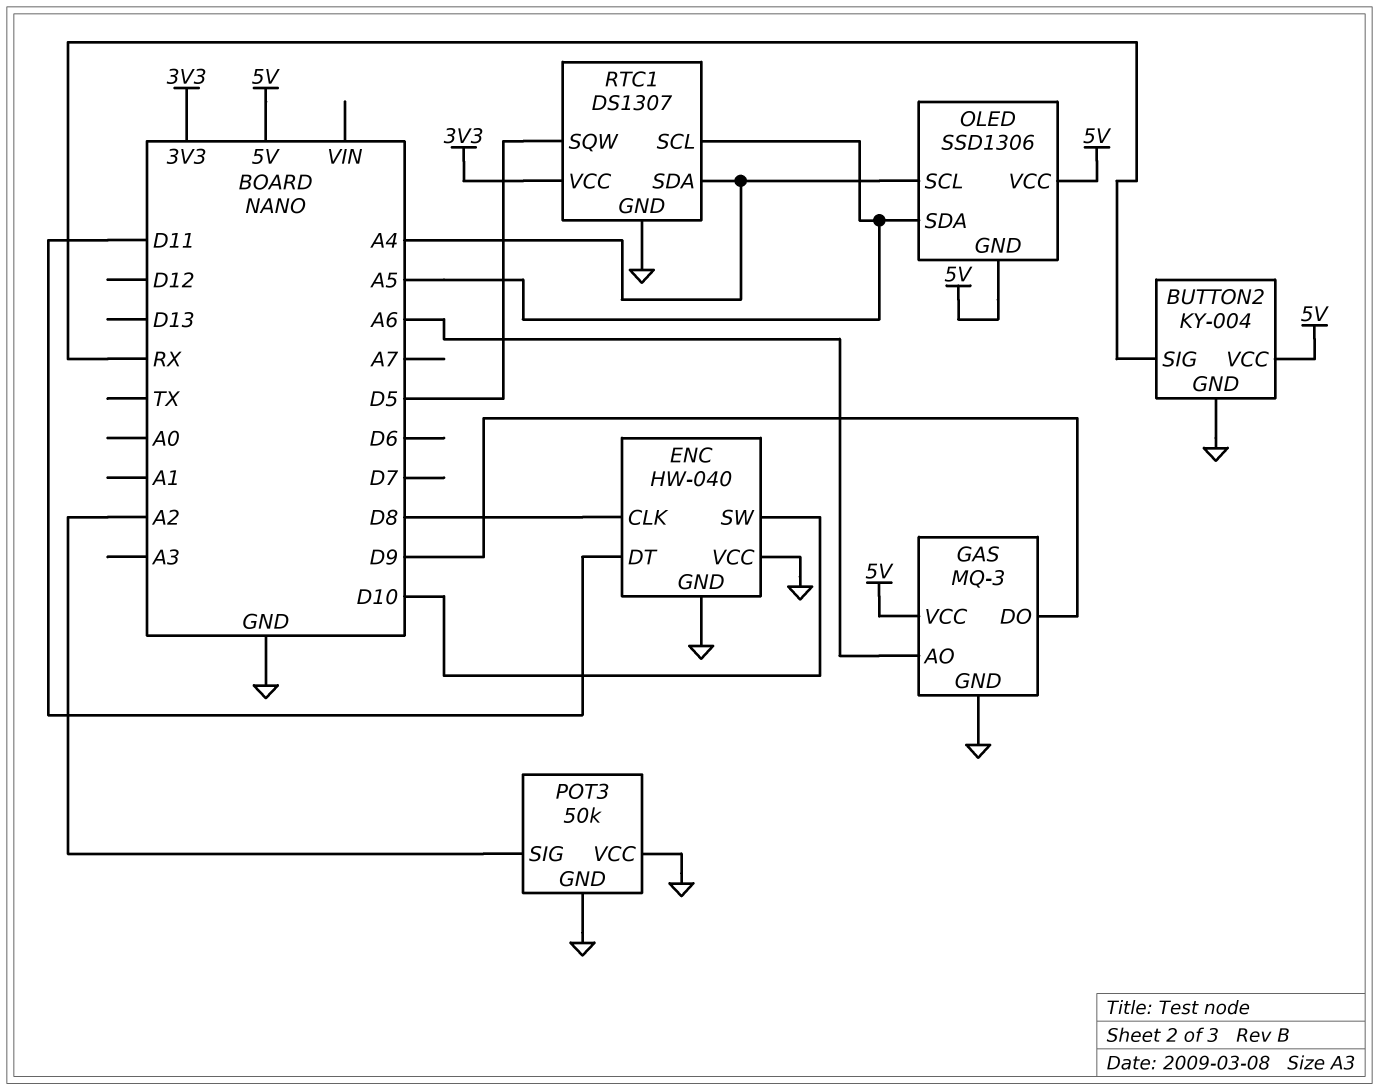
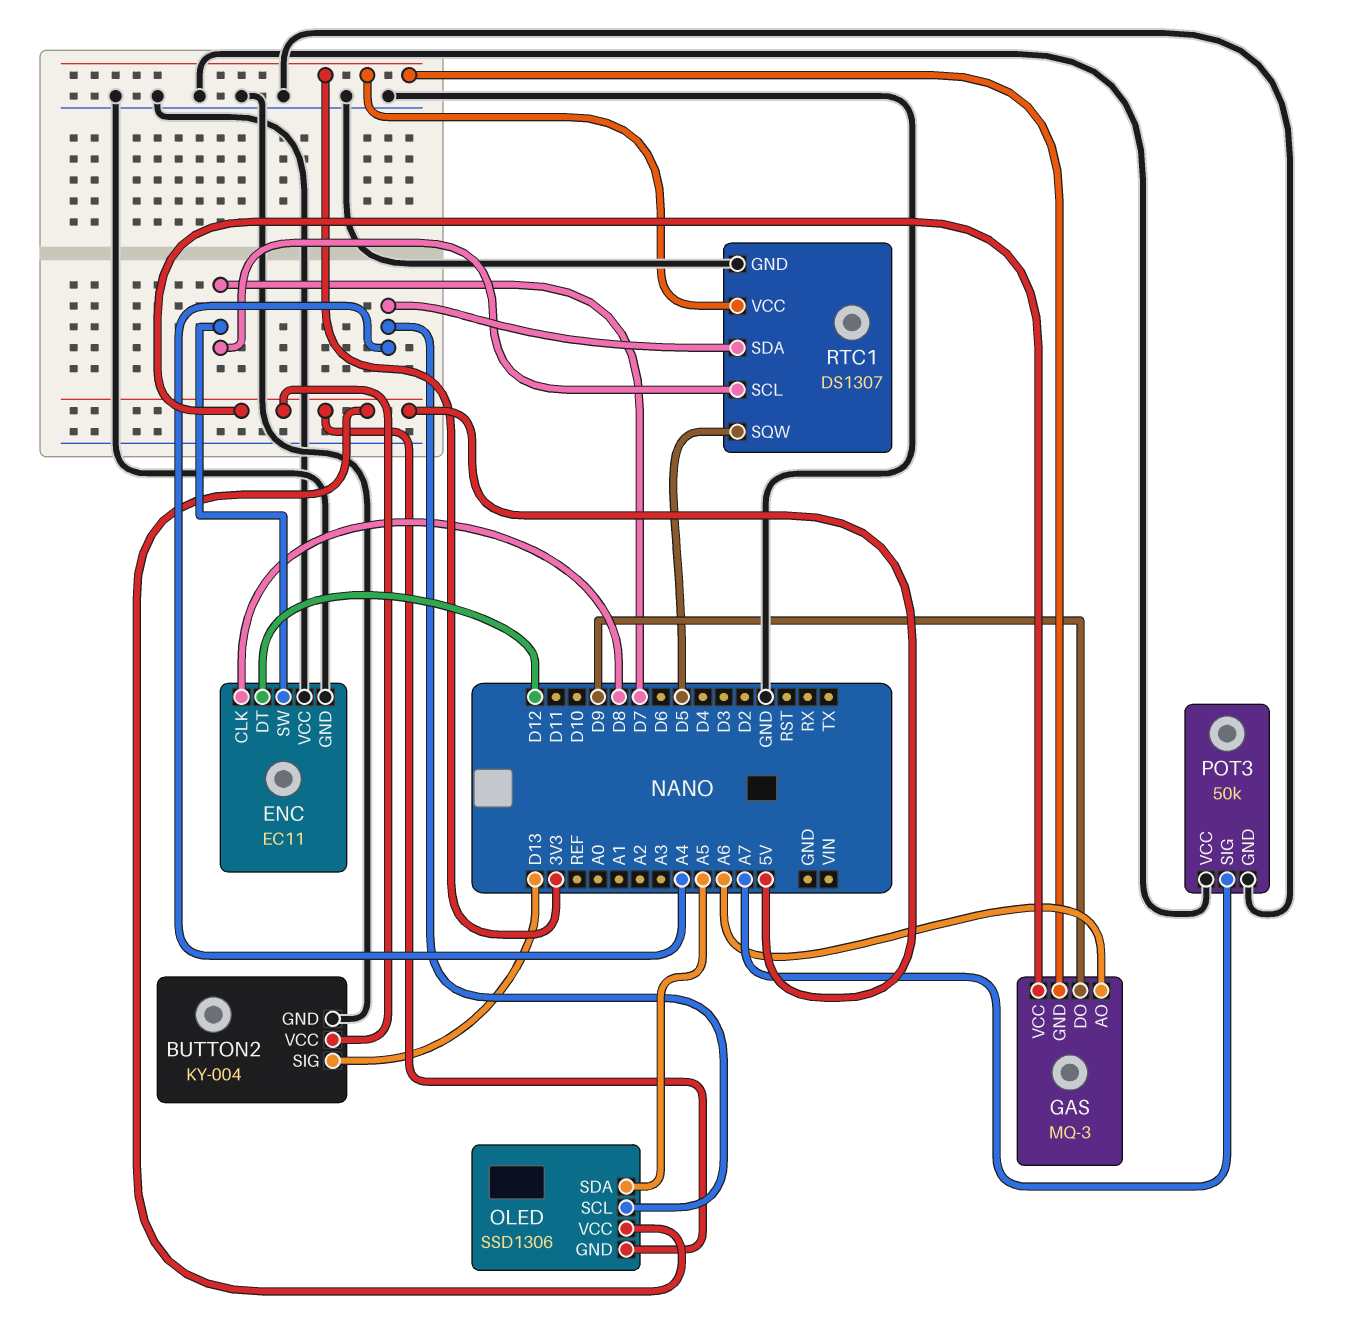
BUTTON2 pin SIG: RX -> D13
ENC: HW-040 -> EC11
ENC pin DT: D11 -> D12
ENC pin SW: D10 -> D7
GAS pin GND: GND -> 3V3
POT3 pin SIG: A2 -> A7
RTC1 pin SCL: A5 -> D7

